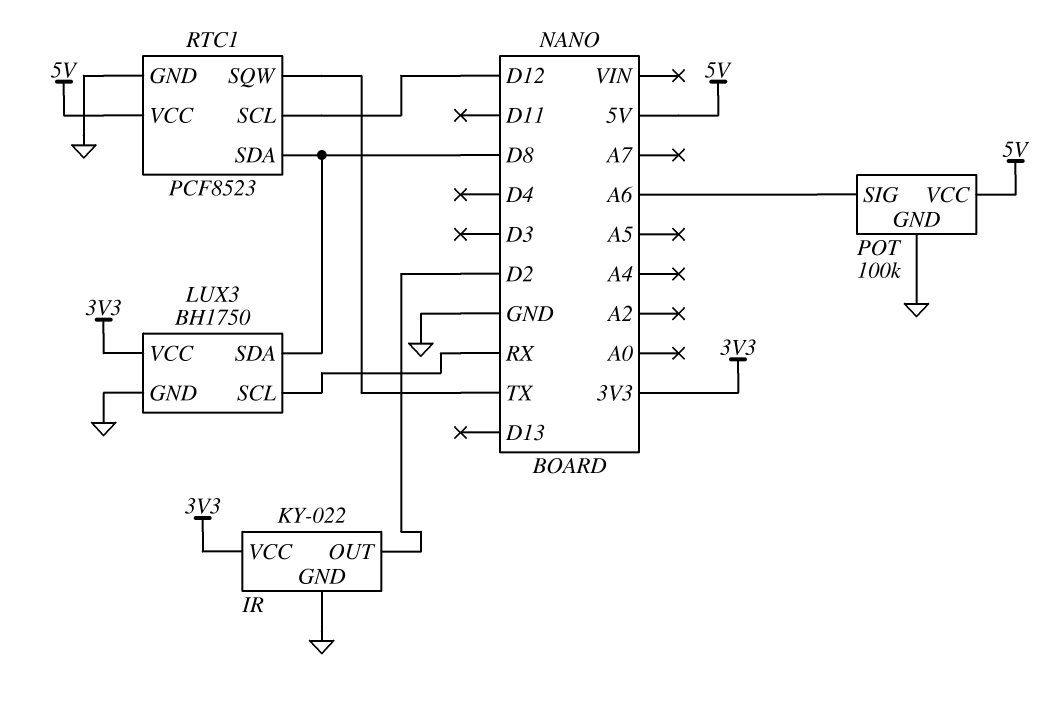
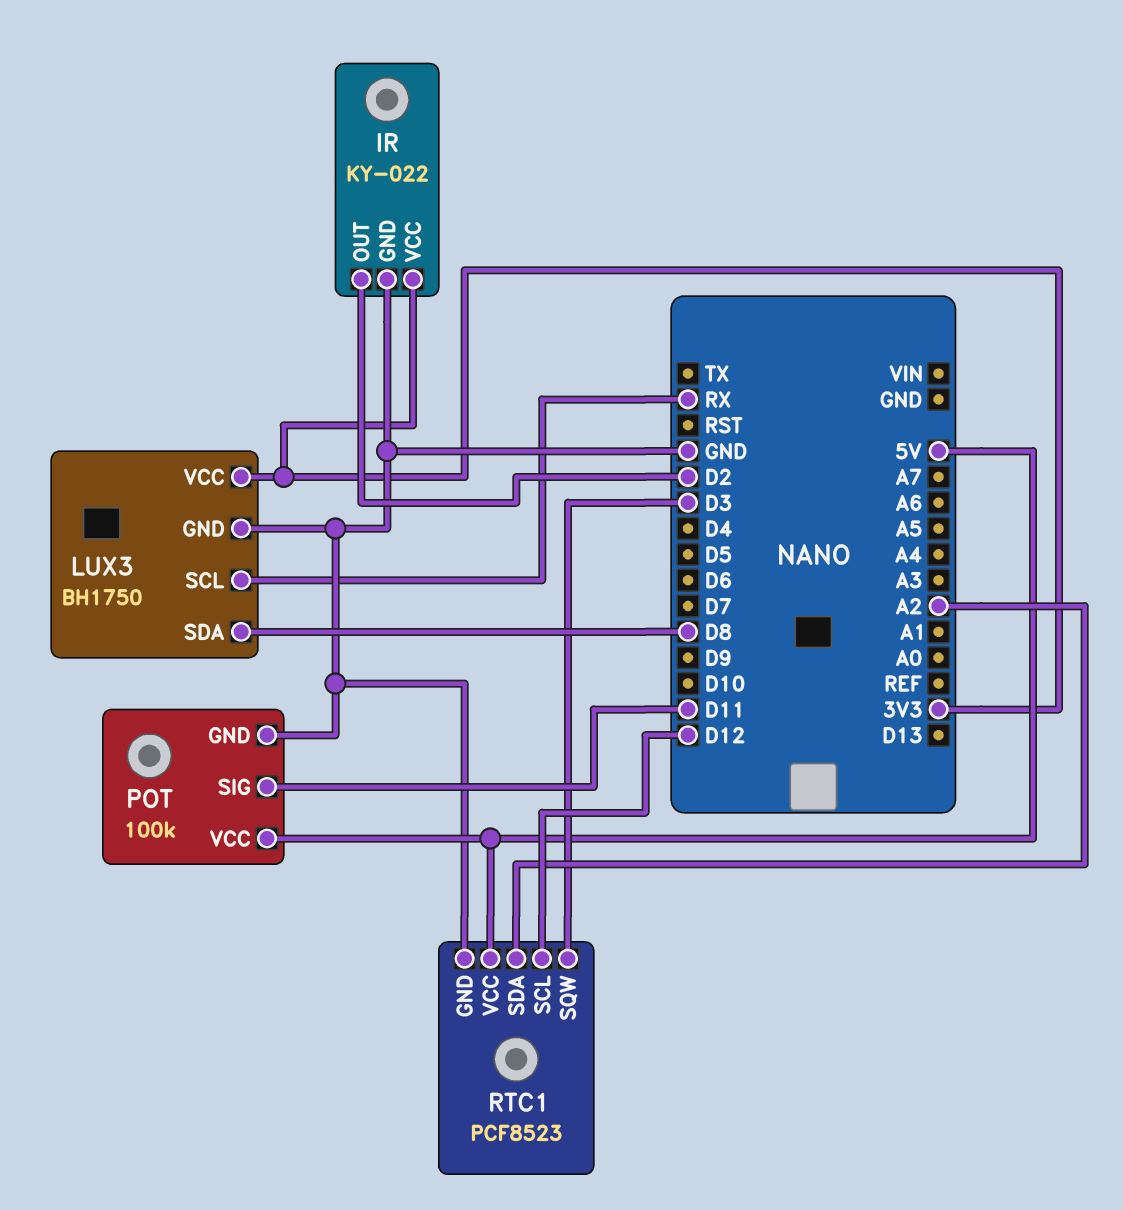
POT pin SIG: A6 -> D11
RTC1 pin SDA: D8 -> A2
RTC1 pin SQW: TX -> D3

